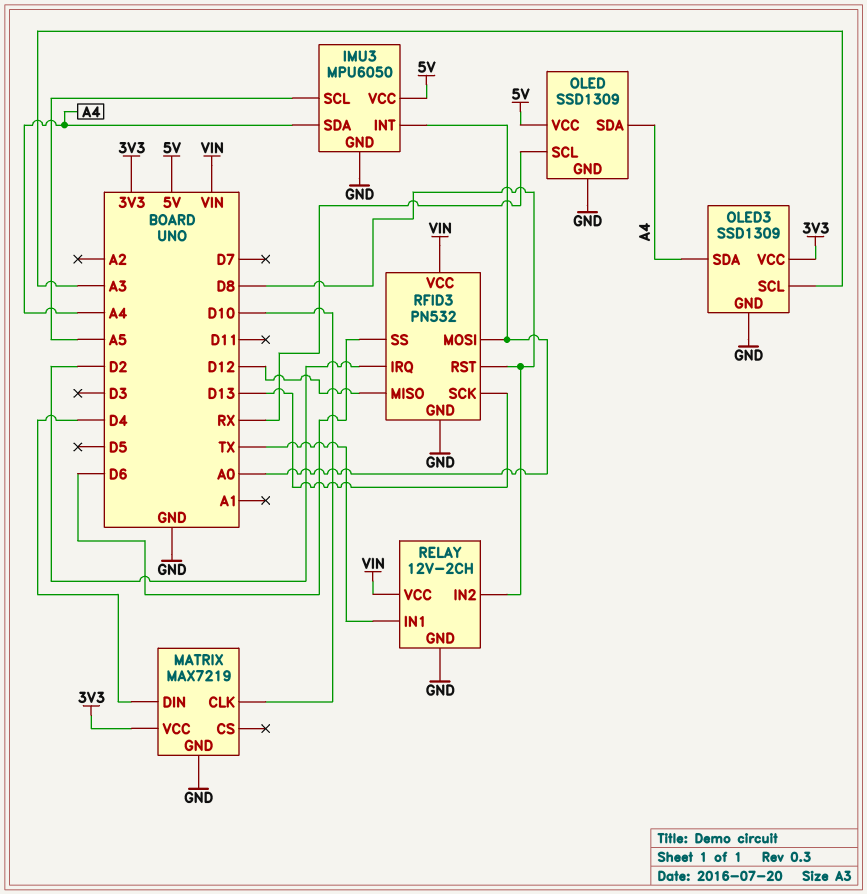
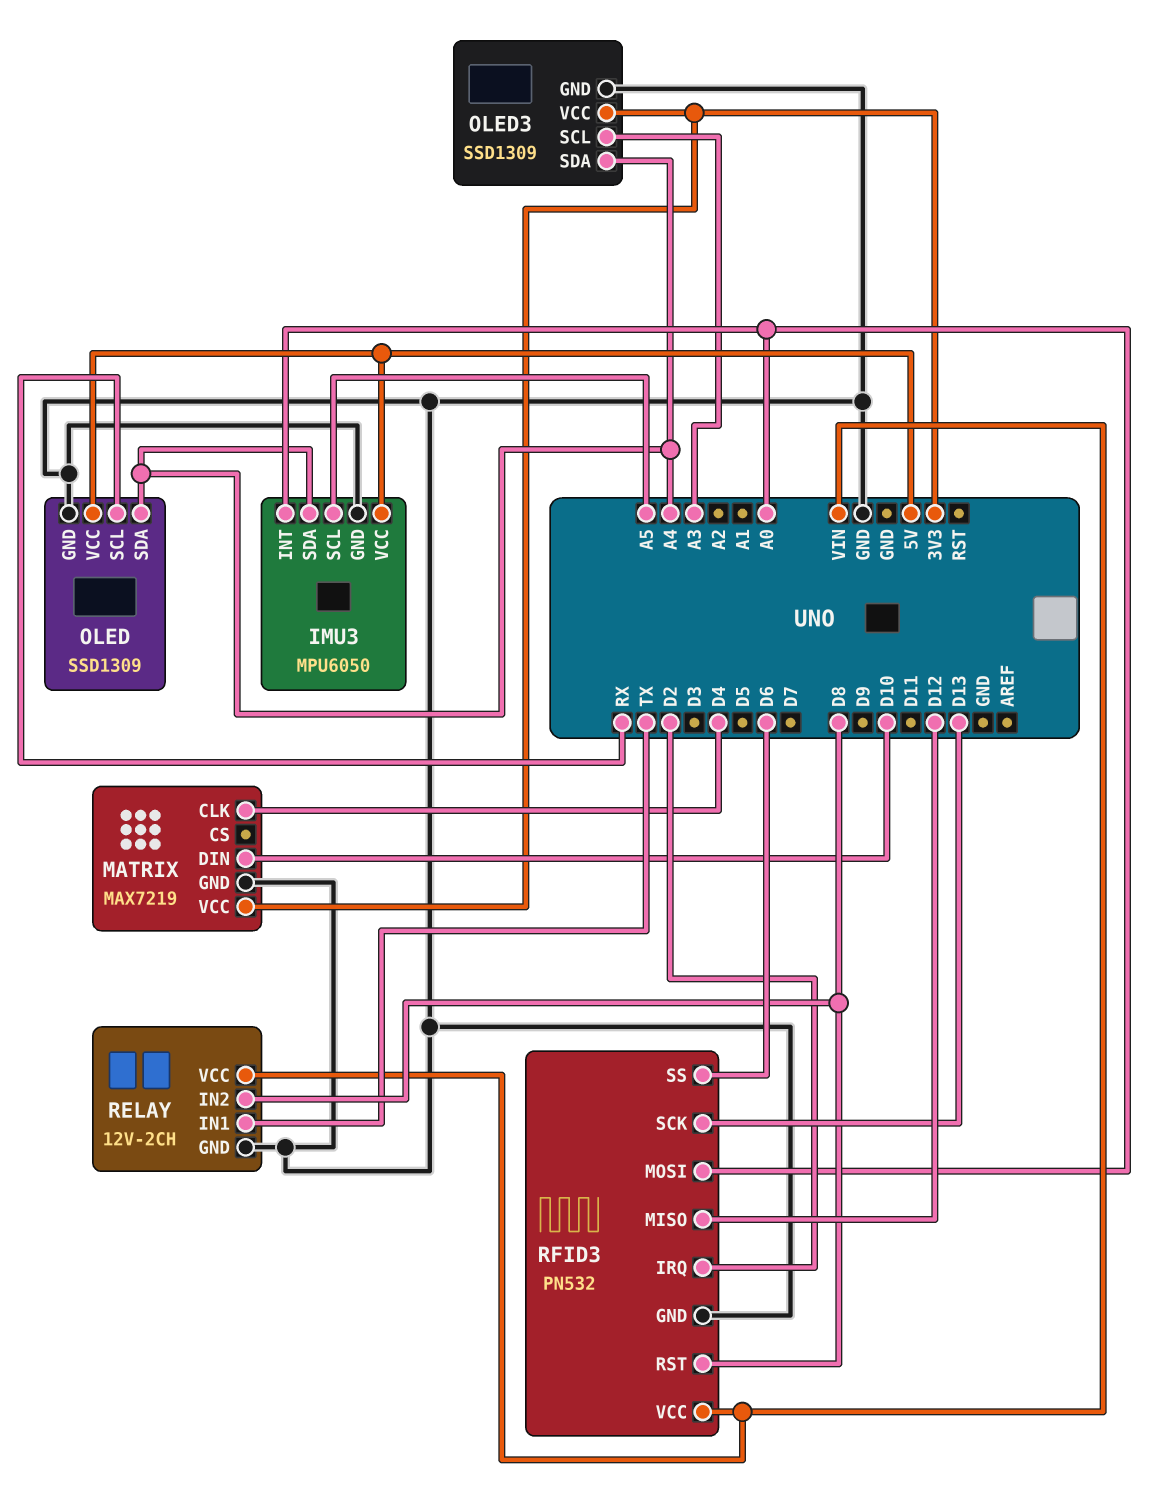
MATRIX pin CLK: D10 -> D4
MATRIX pin DIN: D4 -> D10

